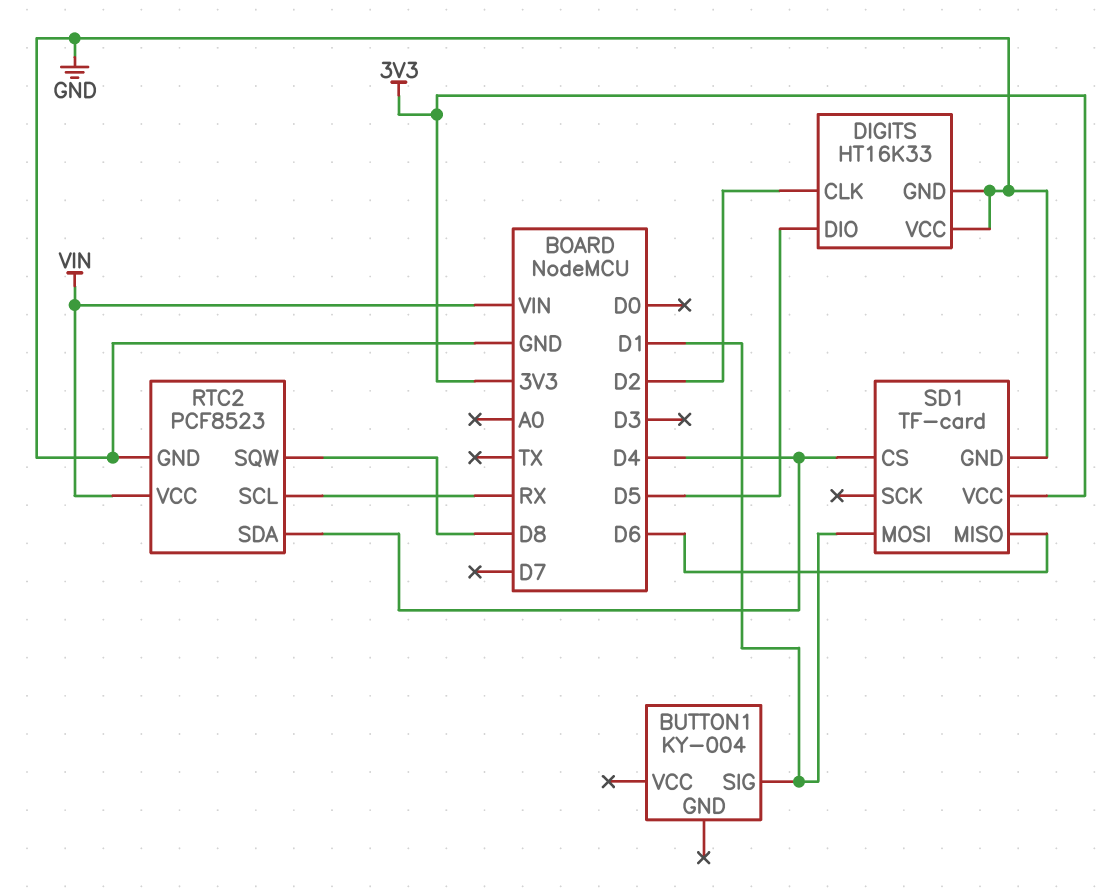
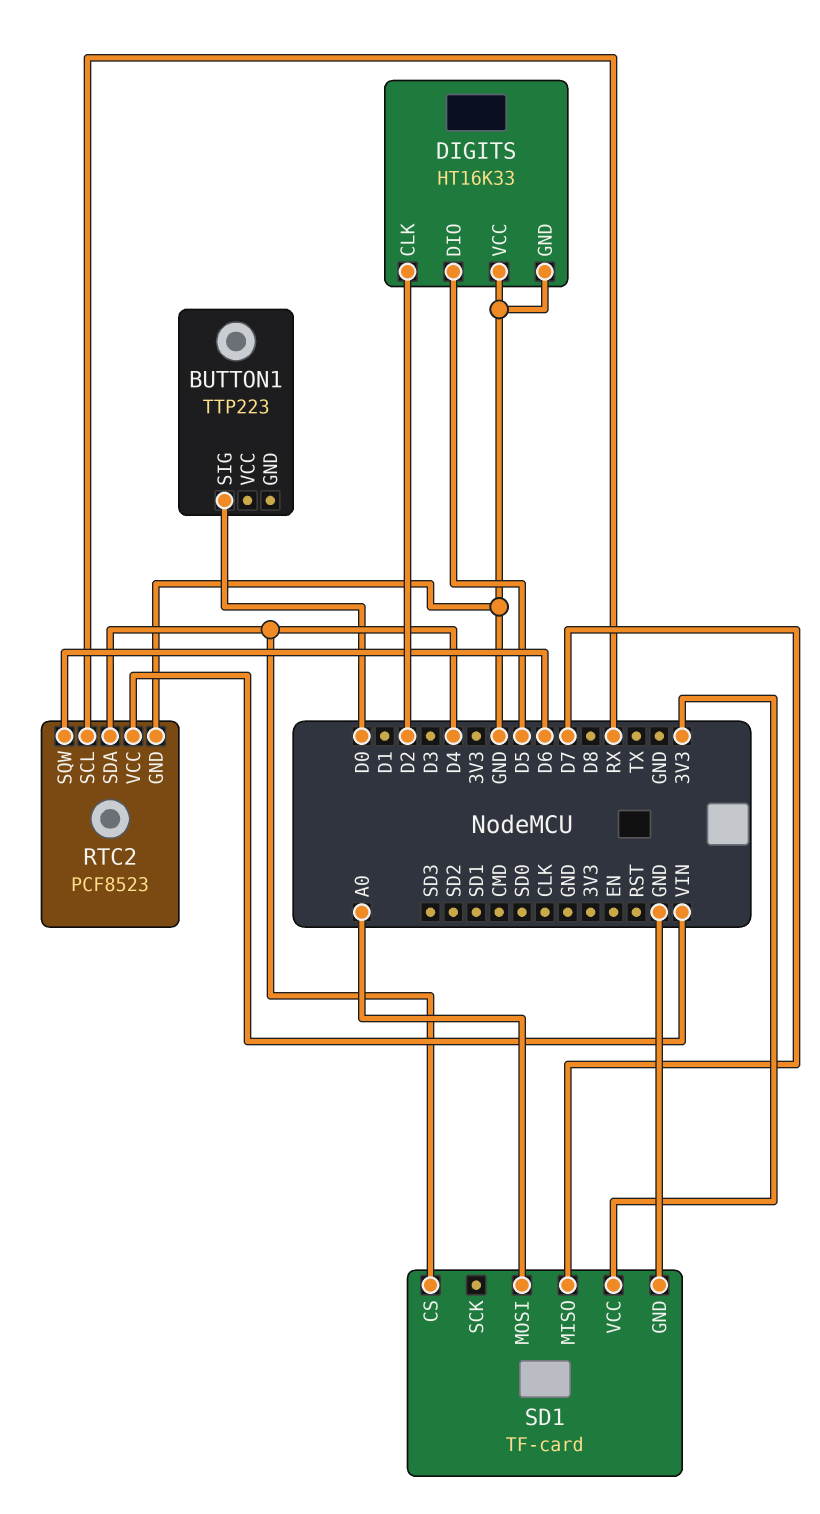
BUTTON1: KY-004 -> TTP223
BUTTON1 pin SIG: D1 -> D0
RTC2 pin SQW: D8 -> D6
SD1 pin MISO: D6 -> D7
SD1 pin MOSI: D1 -> A0

